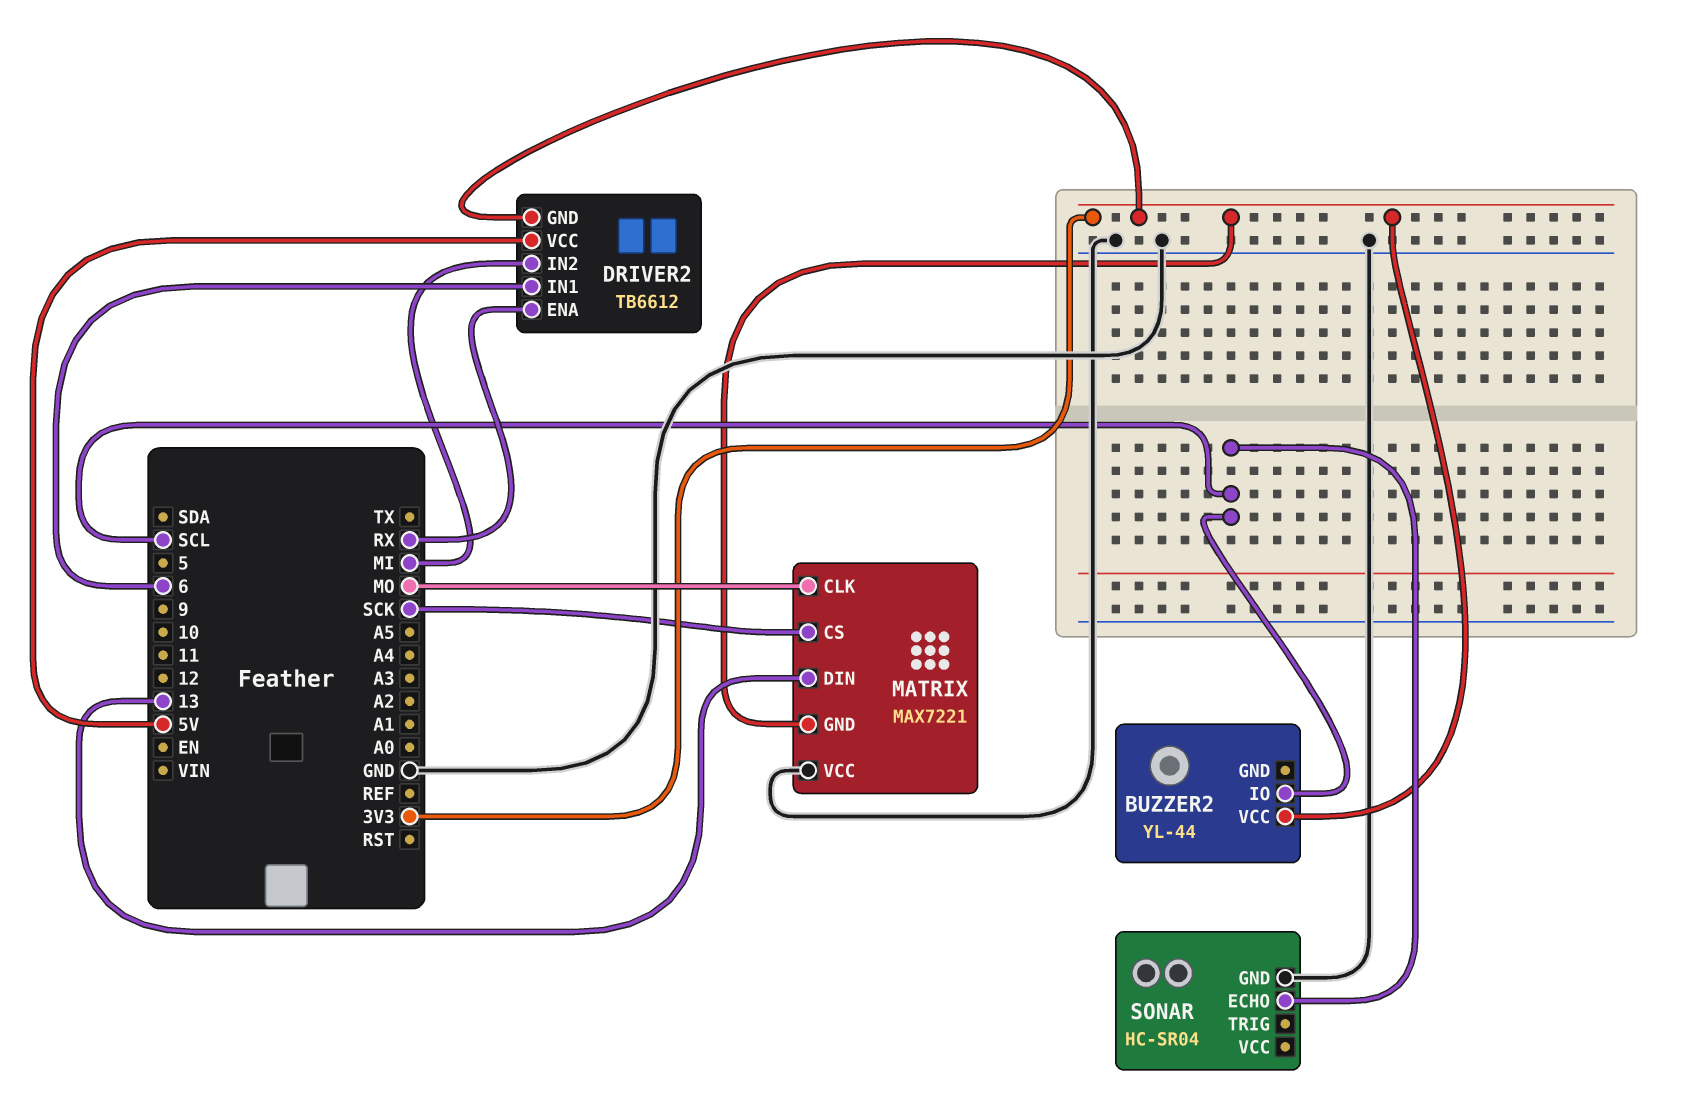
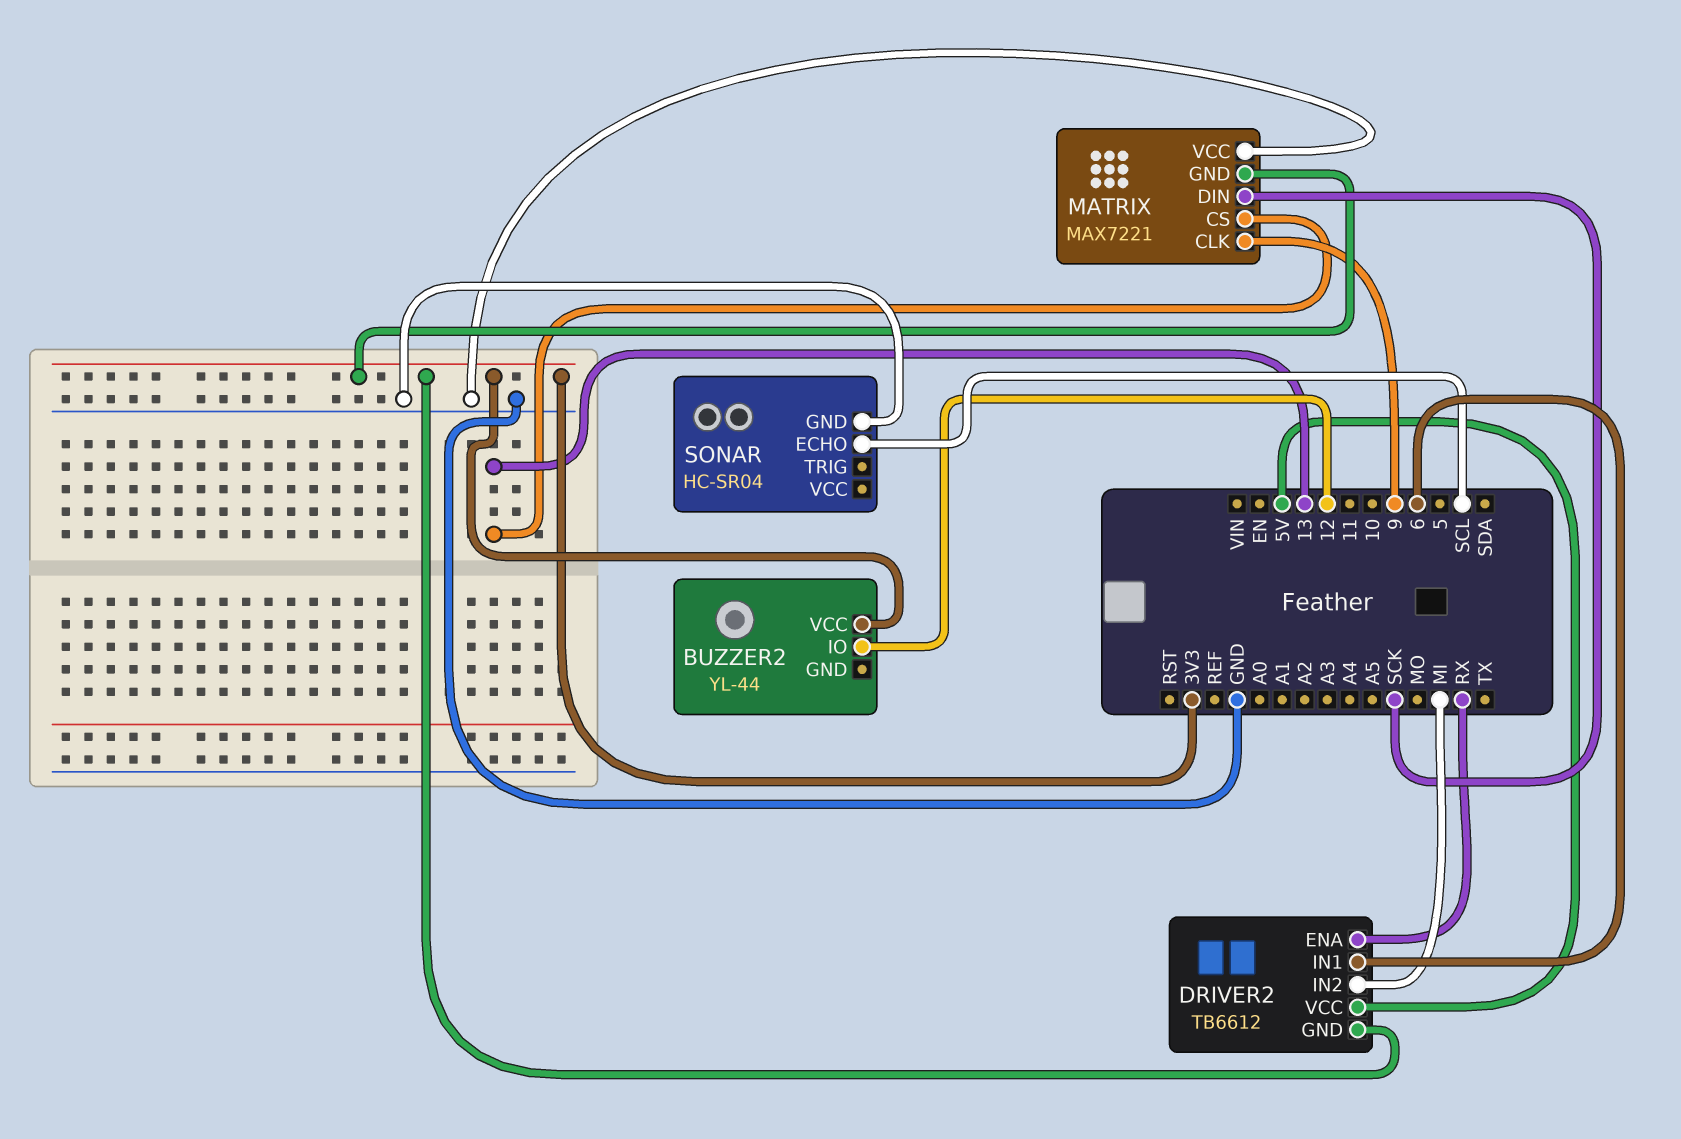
BUZZER2 pin IO: SCL -> 12
MATRIX pin CLK: MO -> 9
MATRIX pin CS: SCK -> 13
MATRIX pin DIN: 13 -> SCK

